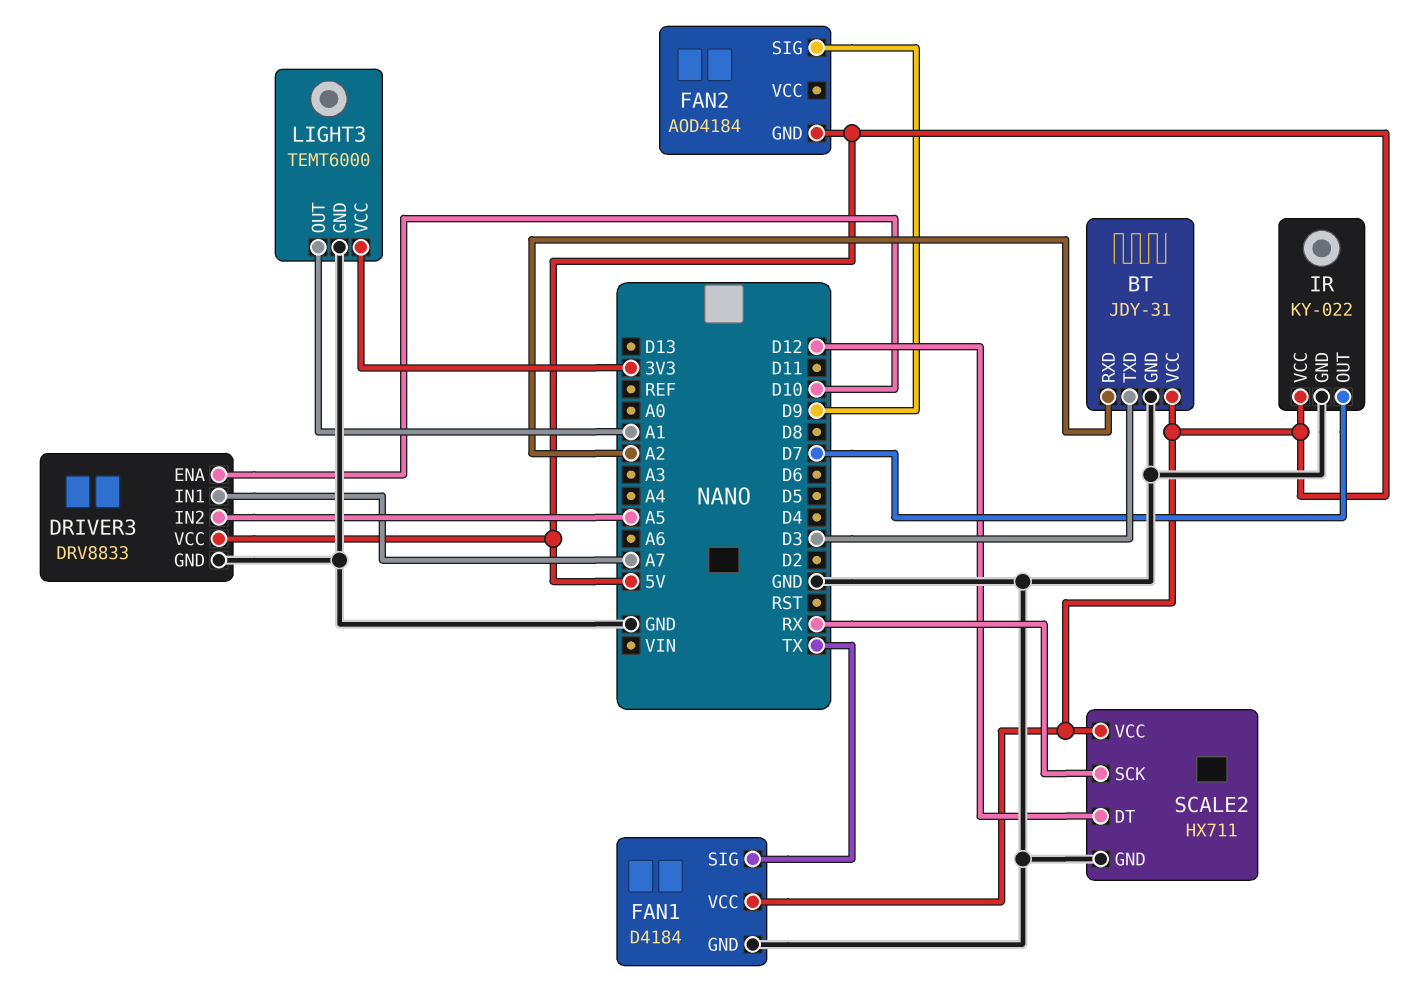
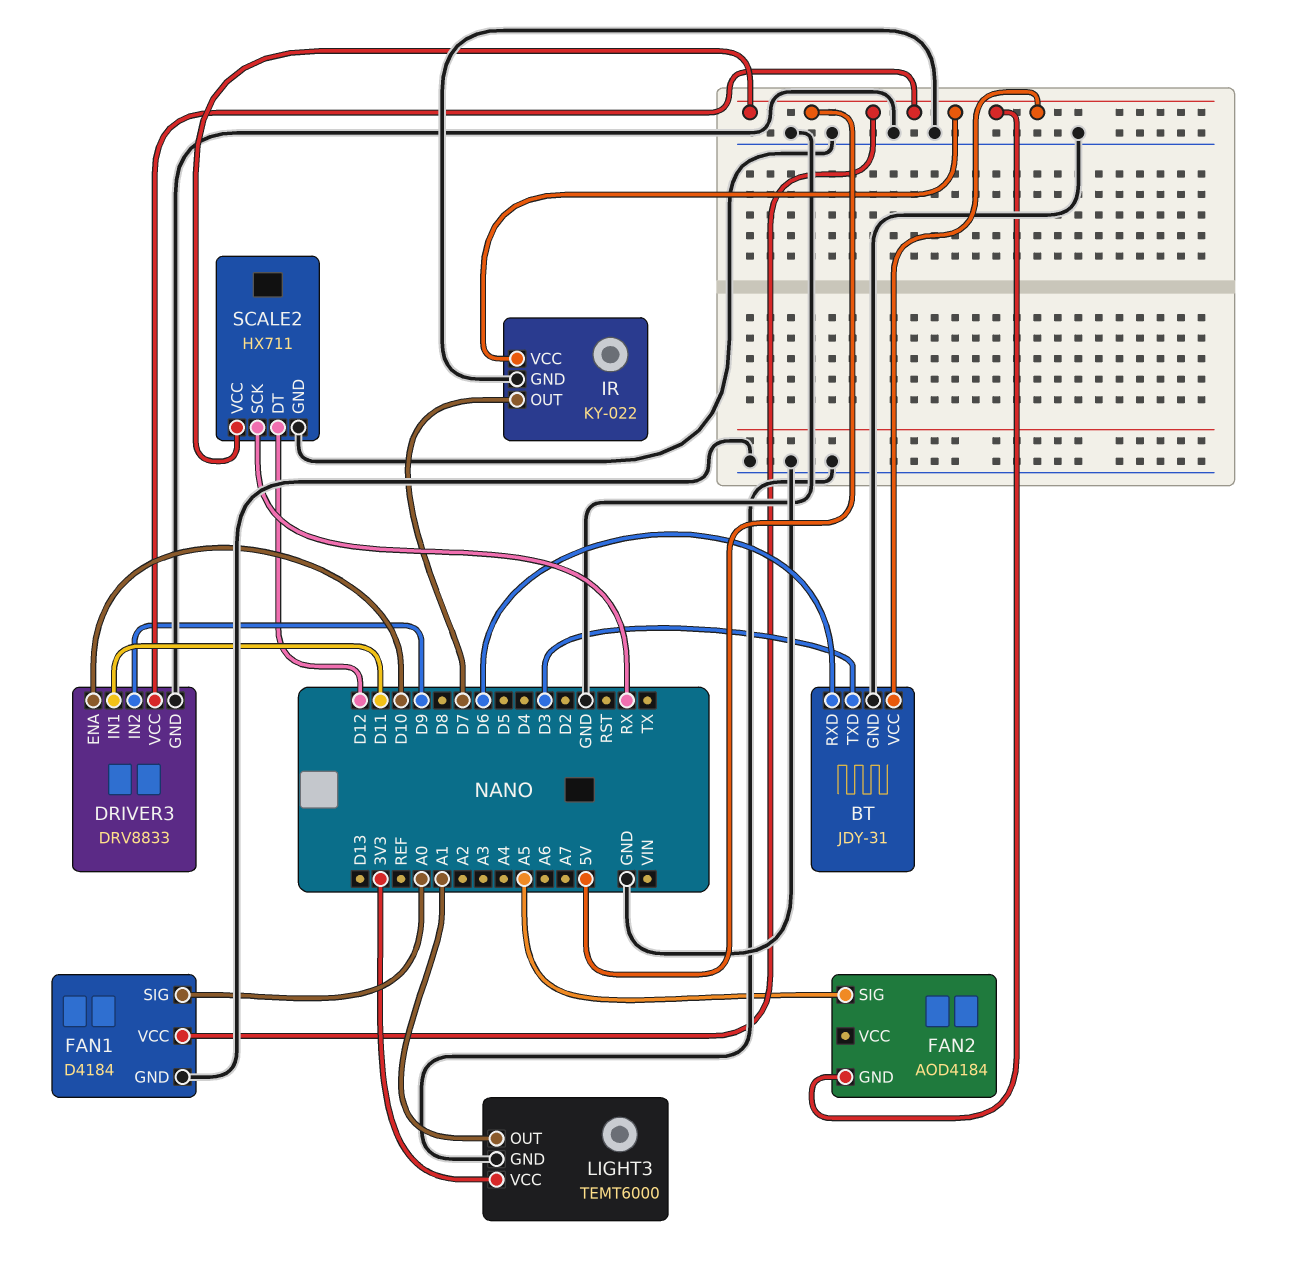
BT pin RXD: A2 -> D6
DRIVER3 pin IN1: A7 -> D11
DRIVER3 pin IN2: A5 -> D9
FAN1 pin SIG: TX -> A0
FAN2 pin SIG: D9 -> A5

